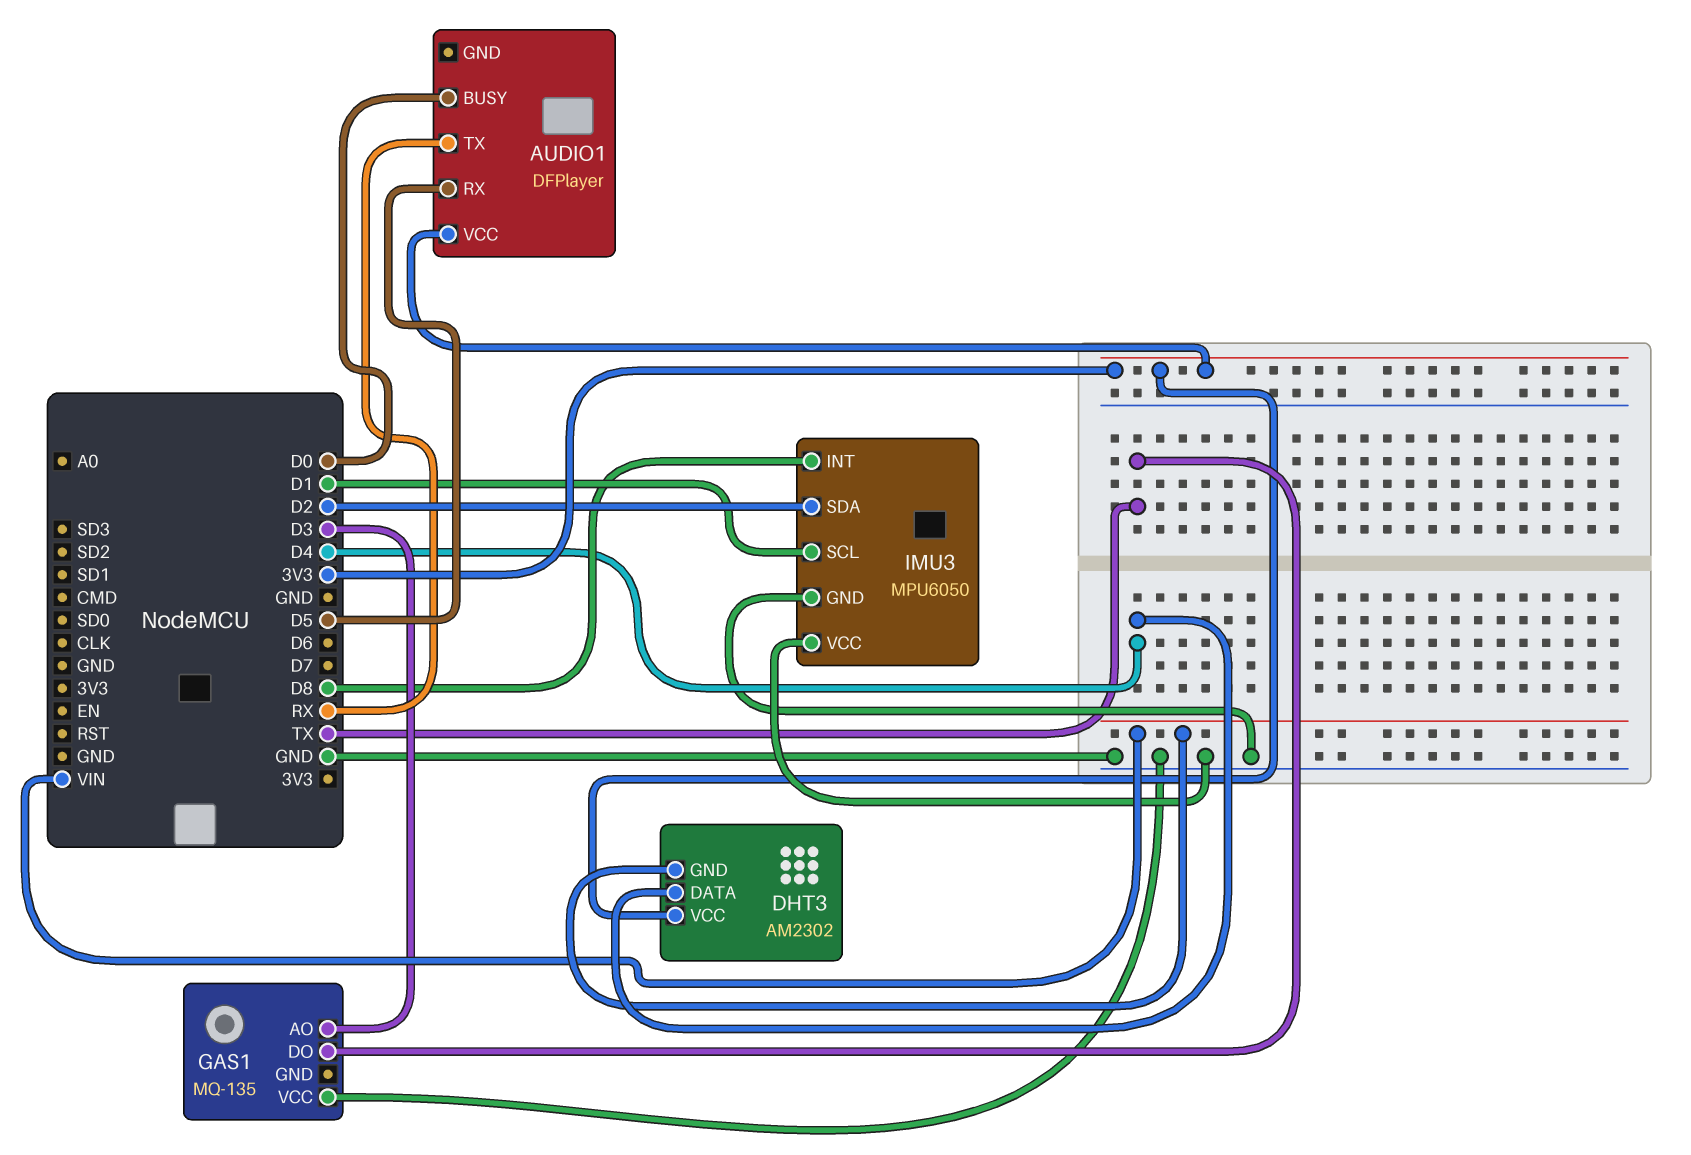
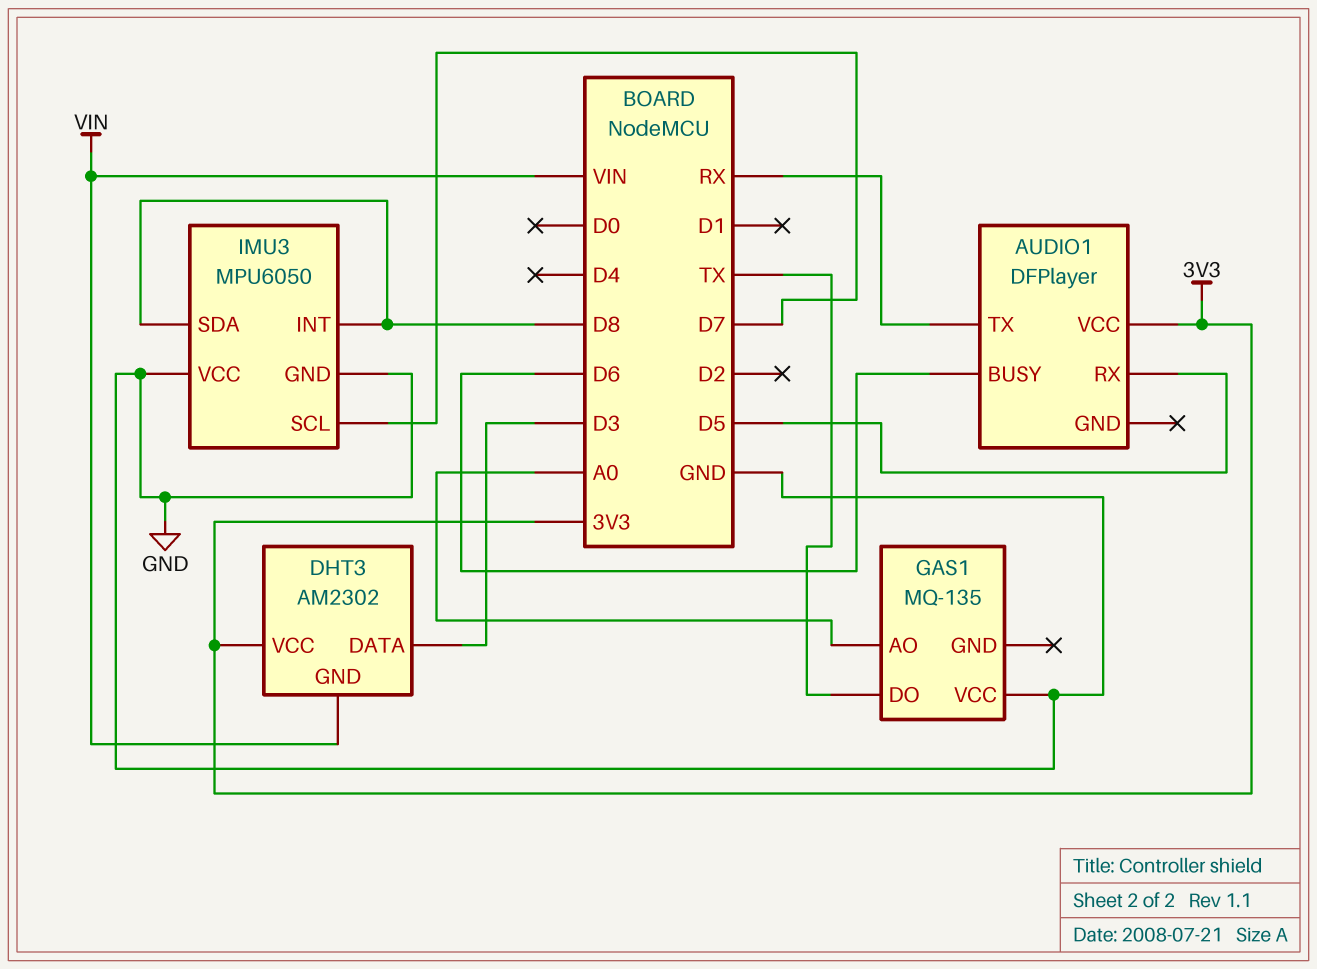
AUDIO1 pin BUSY: D0 -> D6
DHT3 pin DATA: D4 -> D3
GAS1 pin AO: D3 -> A0
IMU3 pin SCL: D1 -> D7
IMU3 pin SDA: D2 -> D8

